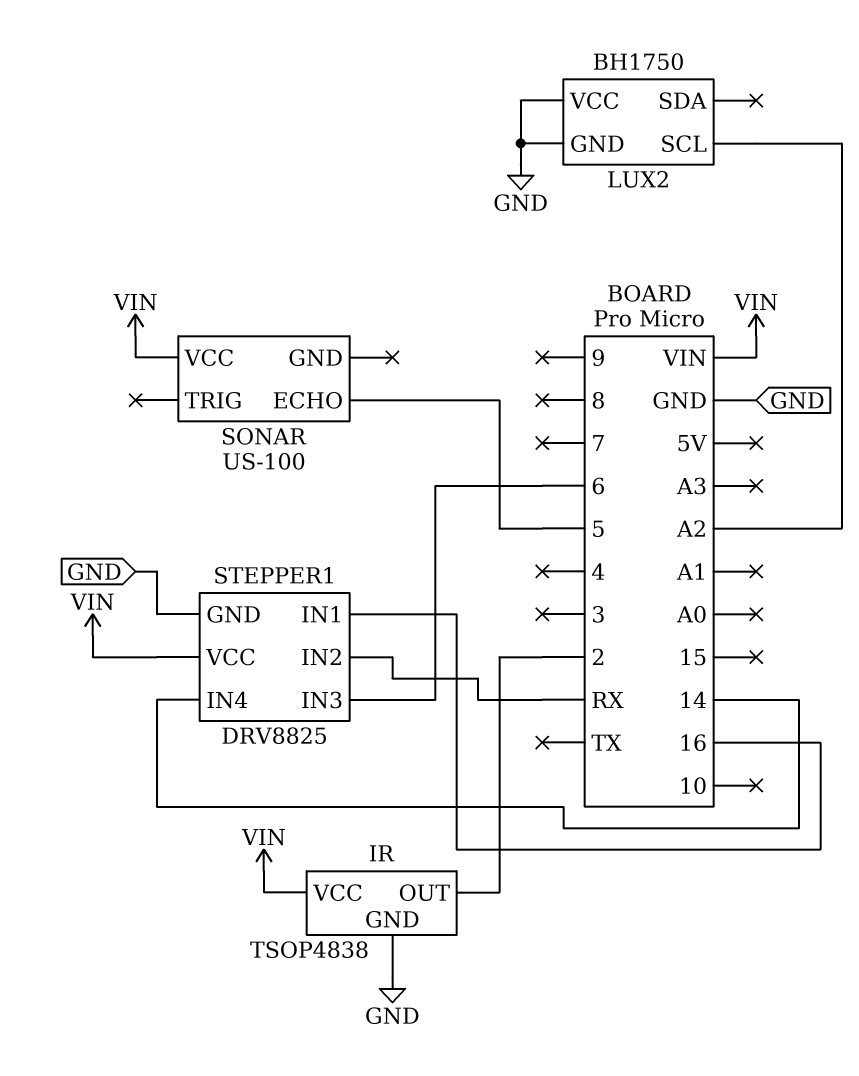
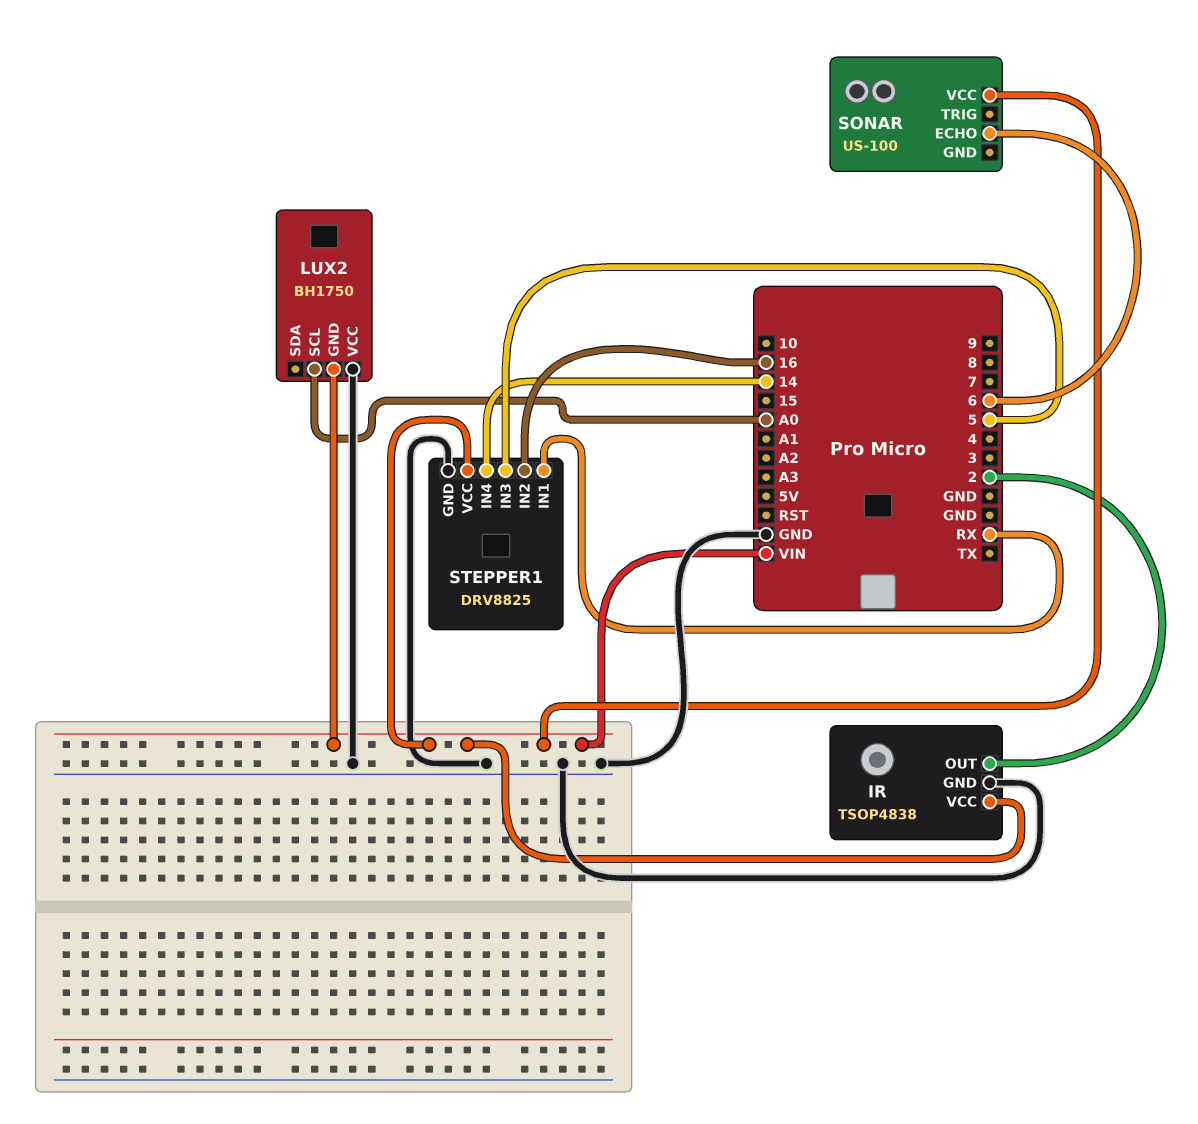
LUX2 pin GND: GND -> VIN
LUX2 pin SCL: A2 -> A0
SONAR pin ECHO: 5 -> 6
STEPPER1 pin IN1: 16 -> RX
STEPPER1 pin IN2: RX -> 16
STEPPER1 pin IN3: 6 -> 5

